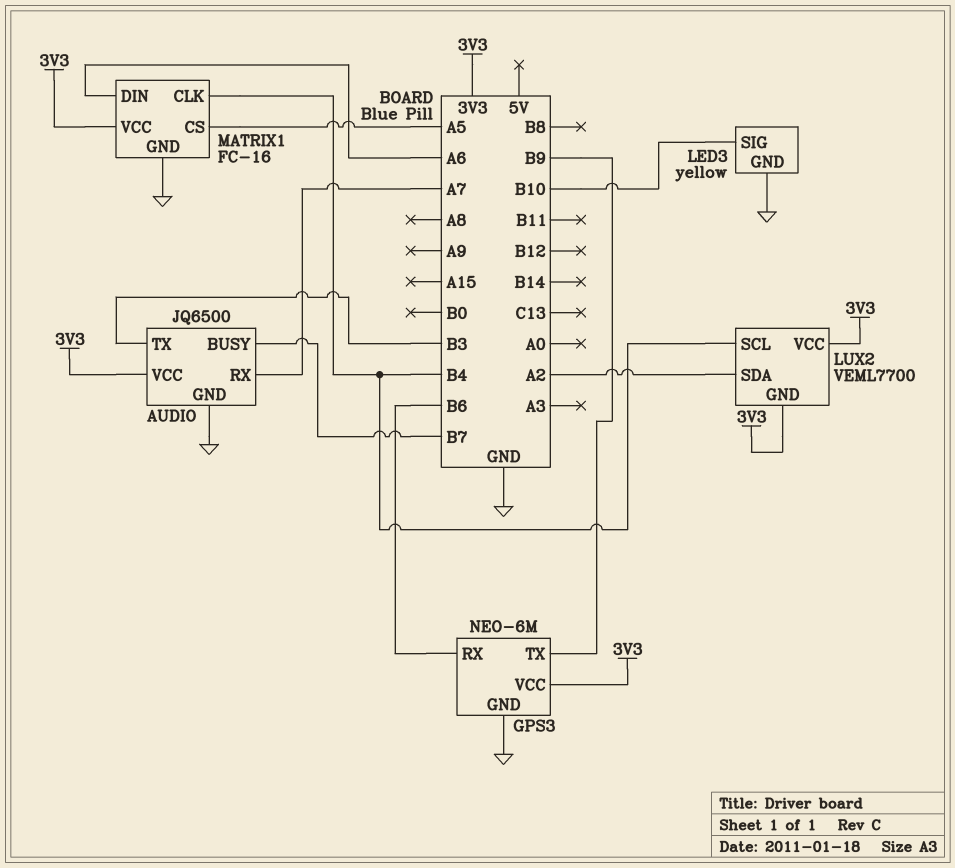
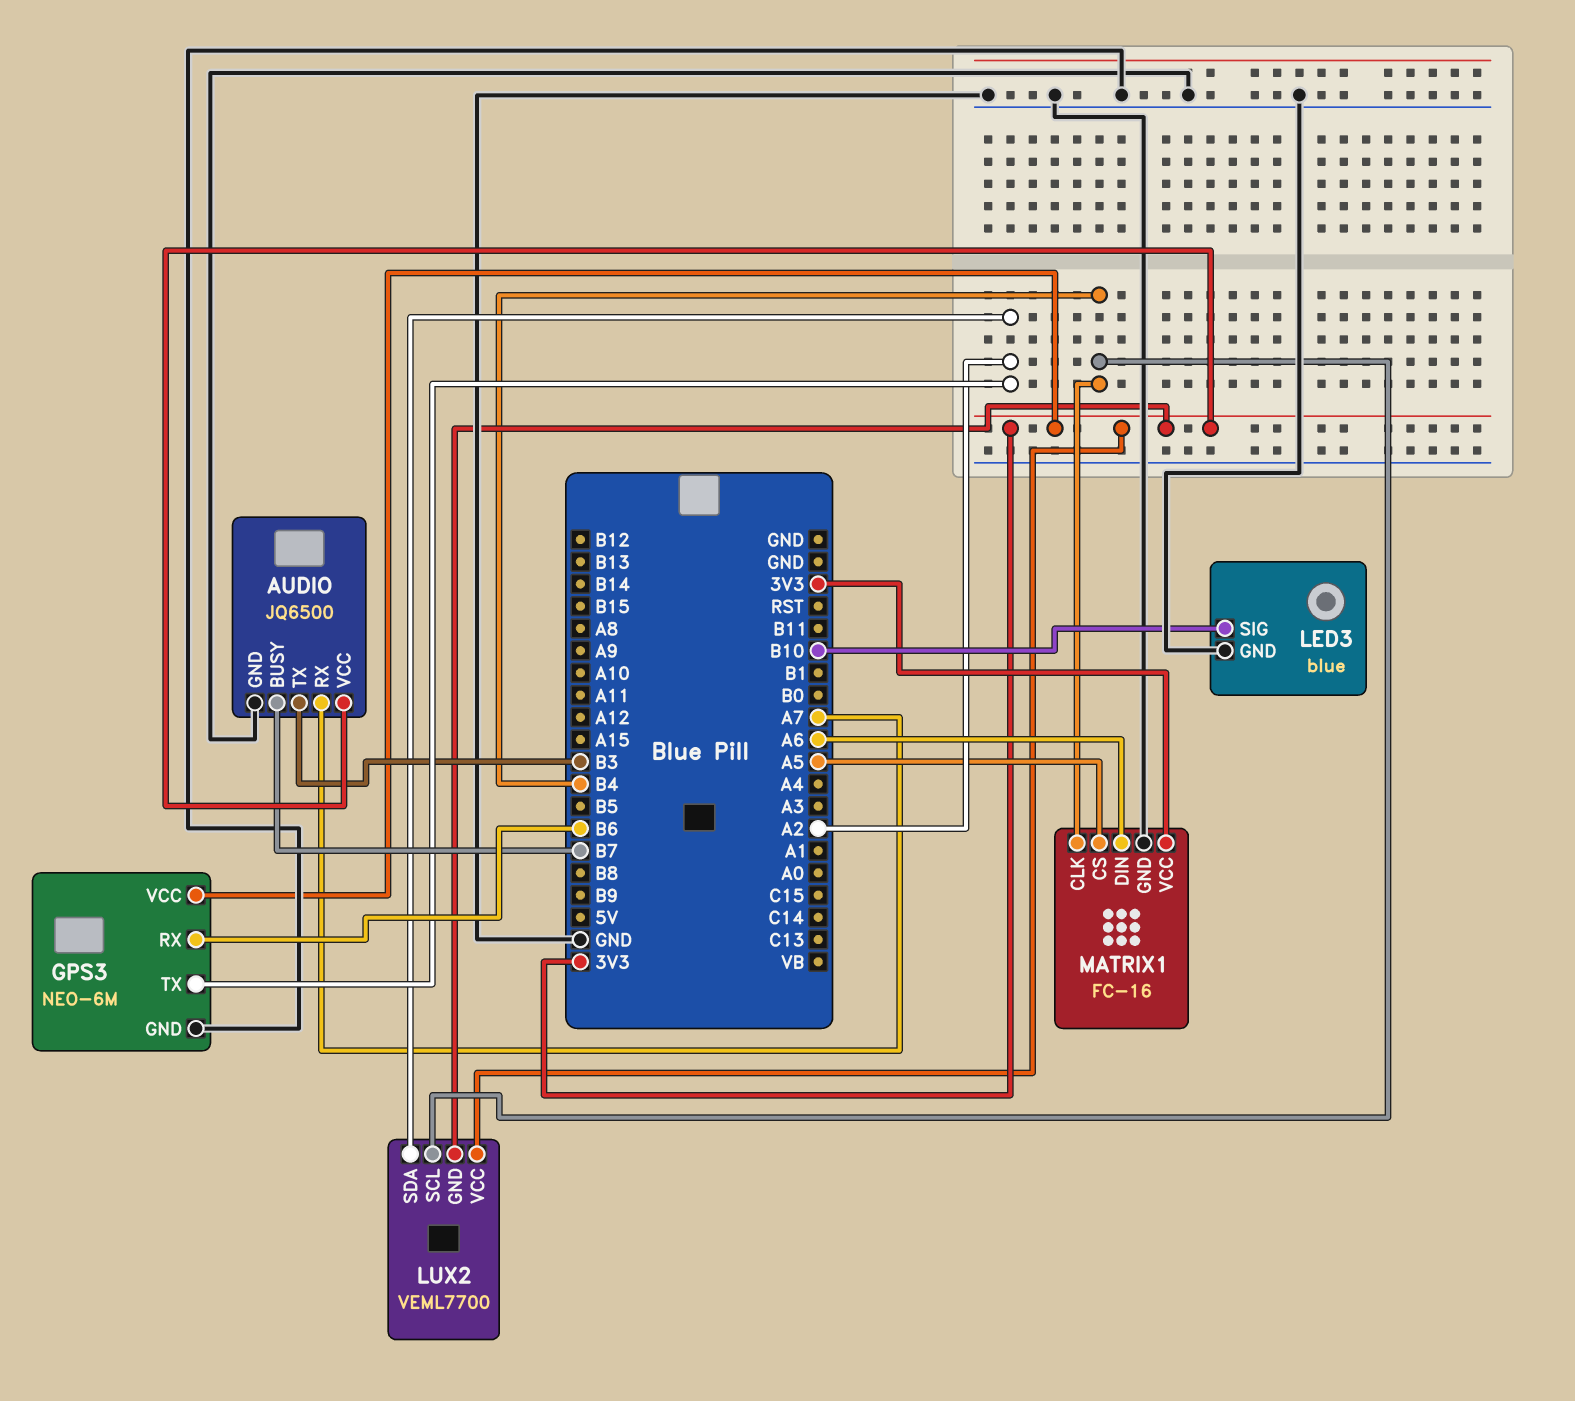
GPS3 pin TX: B9 -> A2
LED3: yellow -> blue

